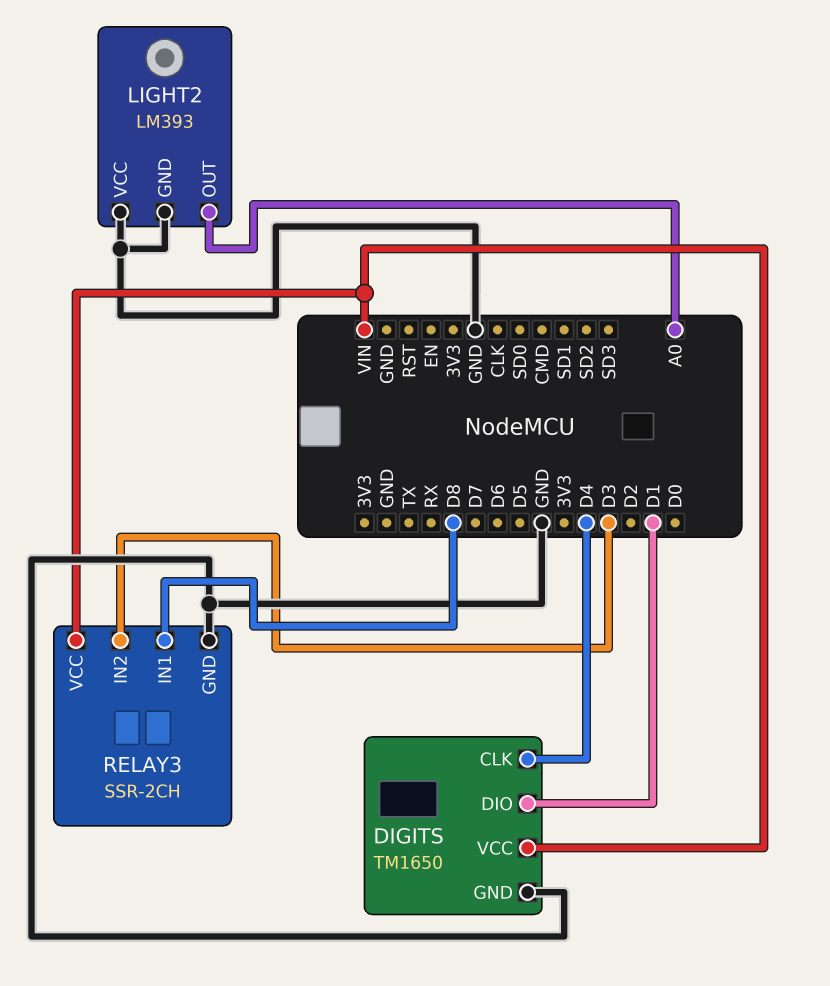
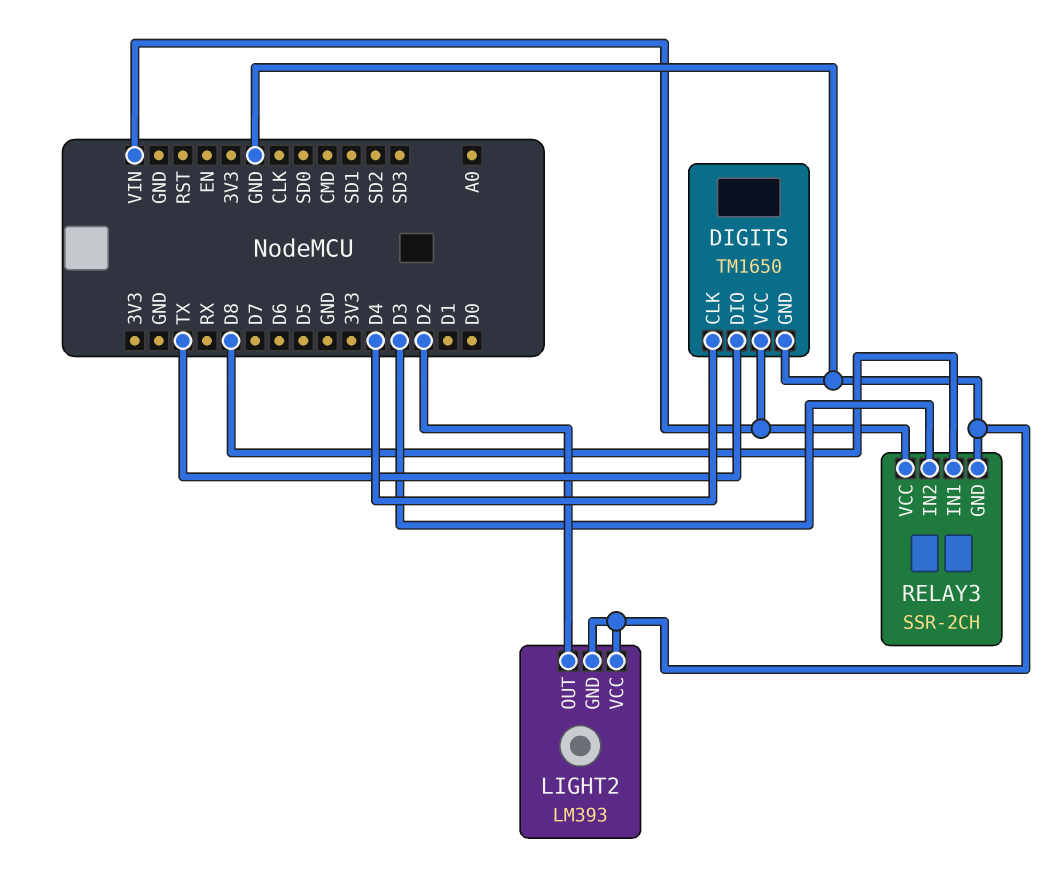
DIGITS pin DIO: D1 -> TX
LIGHT2 pin OUT: A0 -> D2

